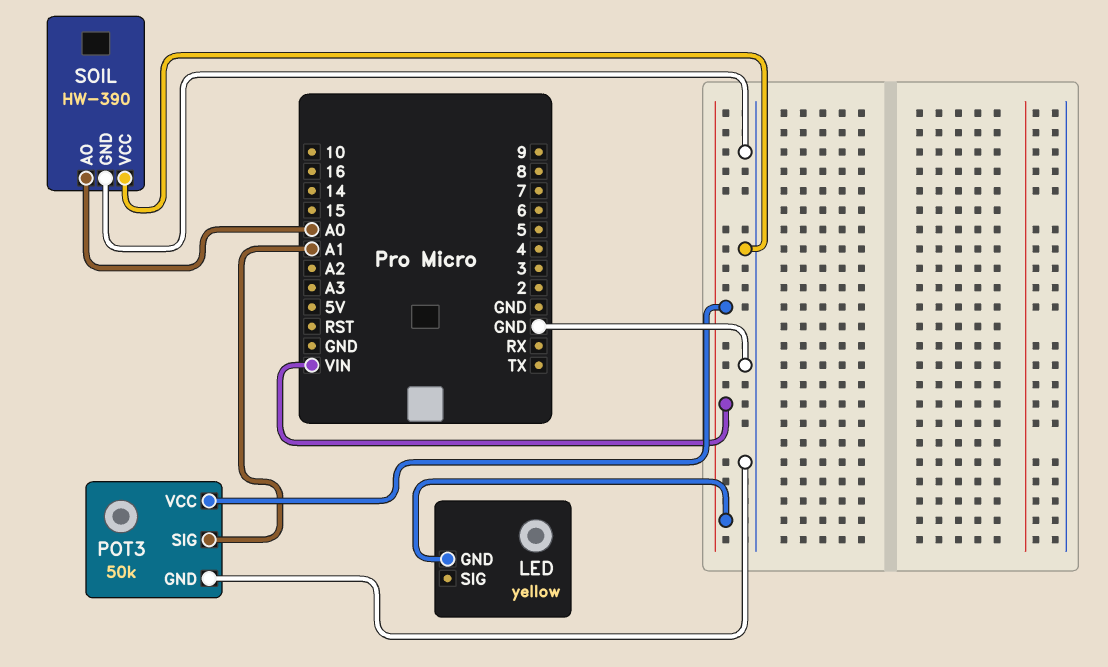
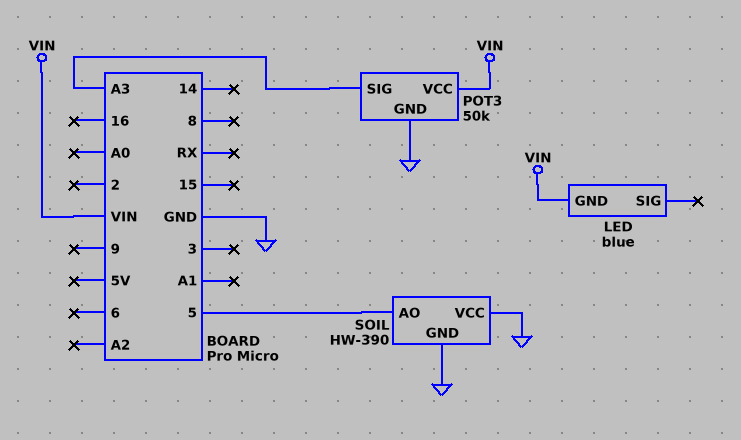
LED: yellow -> blue
POT3 pin SIG: A1 -> A3
SOIL pin AO: A0 -> 5

